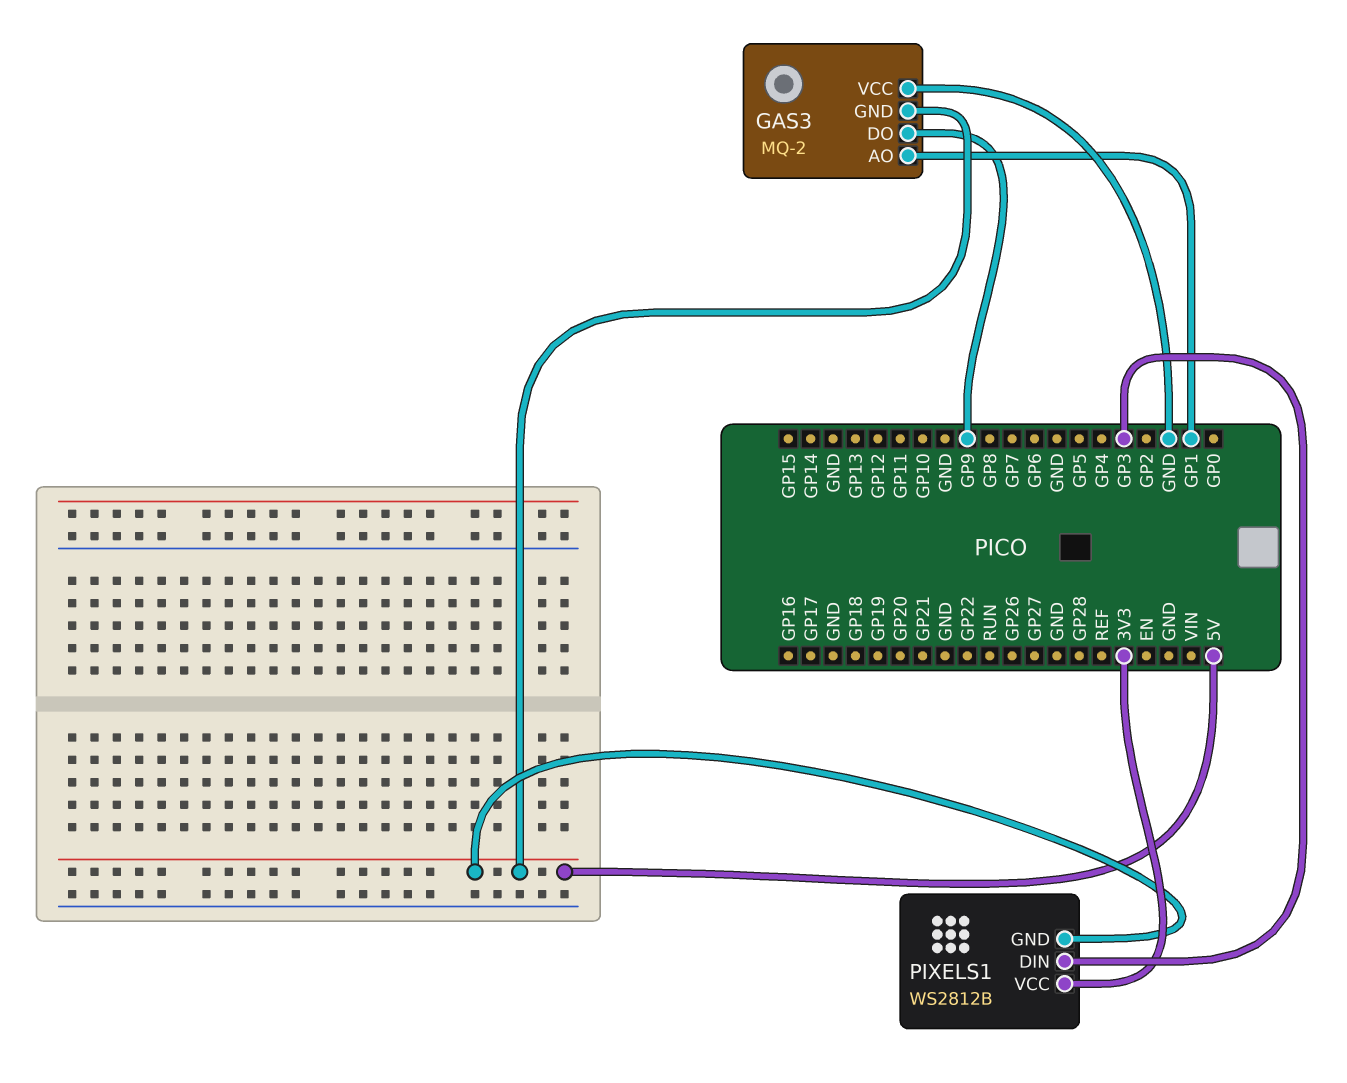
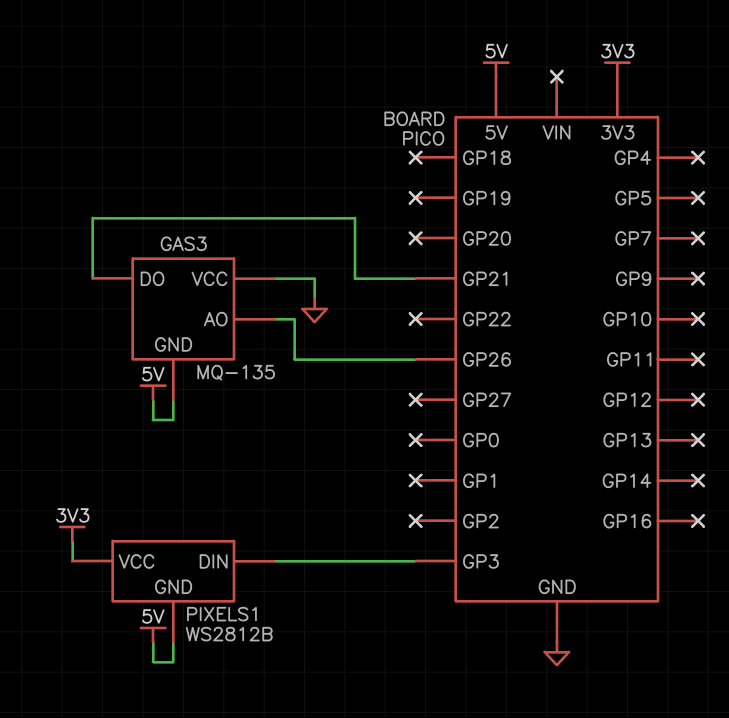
GAS3: MQ-2 -> MQ-135
GAS3 pin AO: GP1 -> GP26
GAS3 pin DO: GP9 -> GP21

